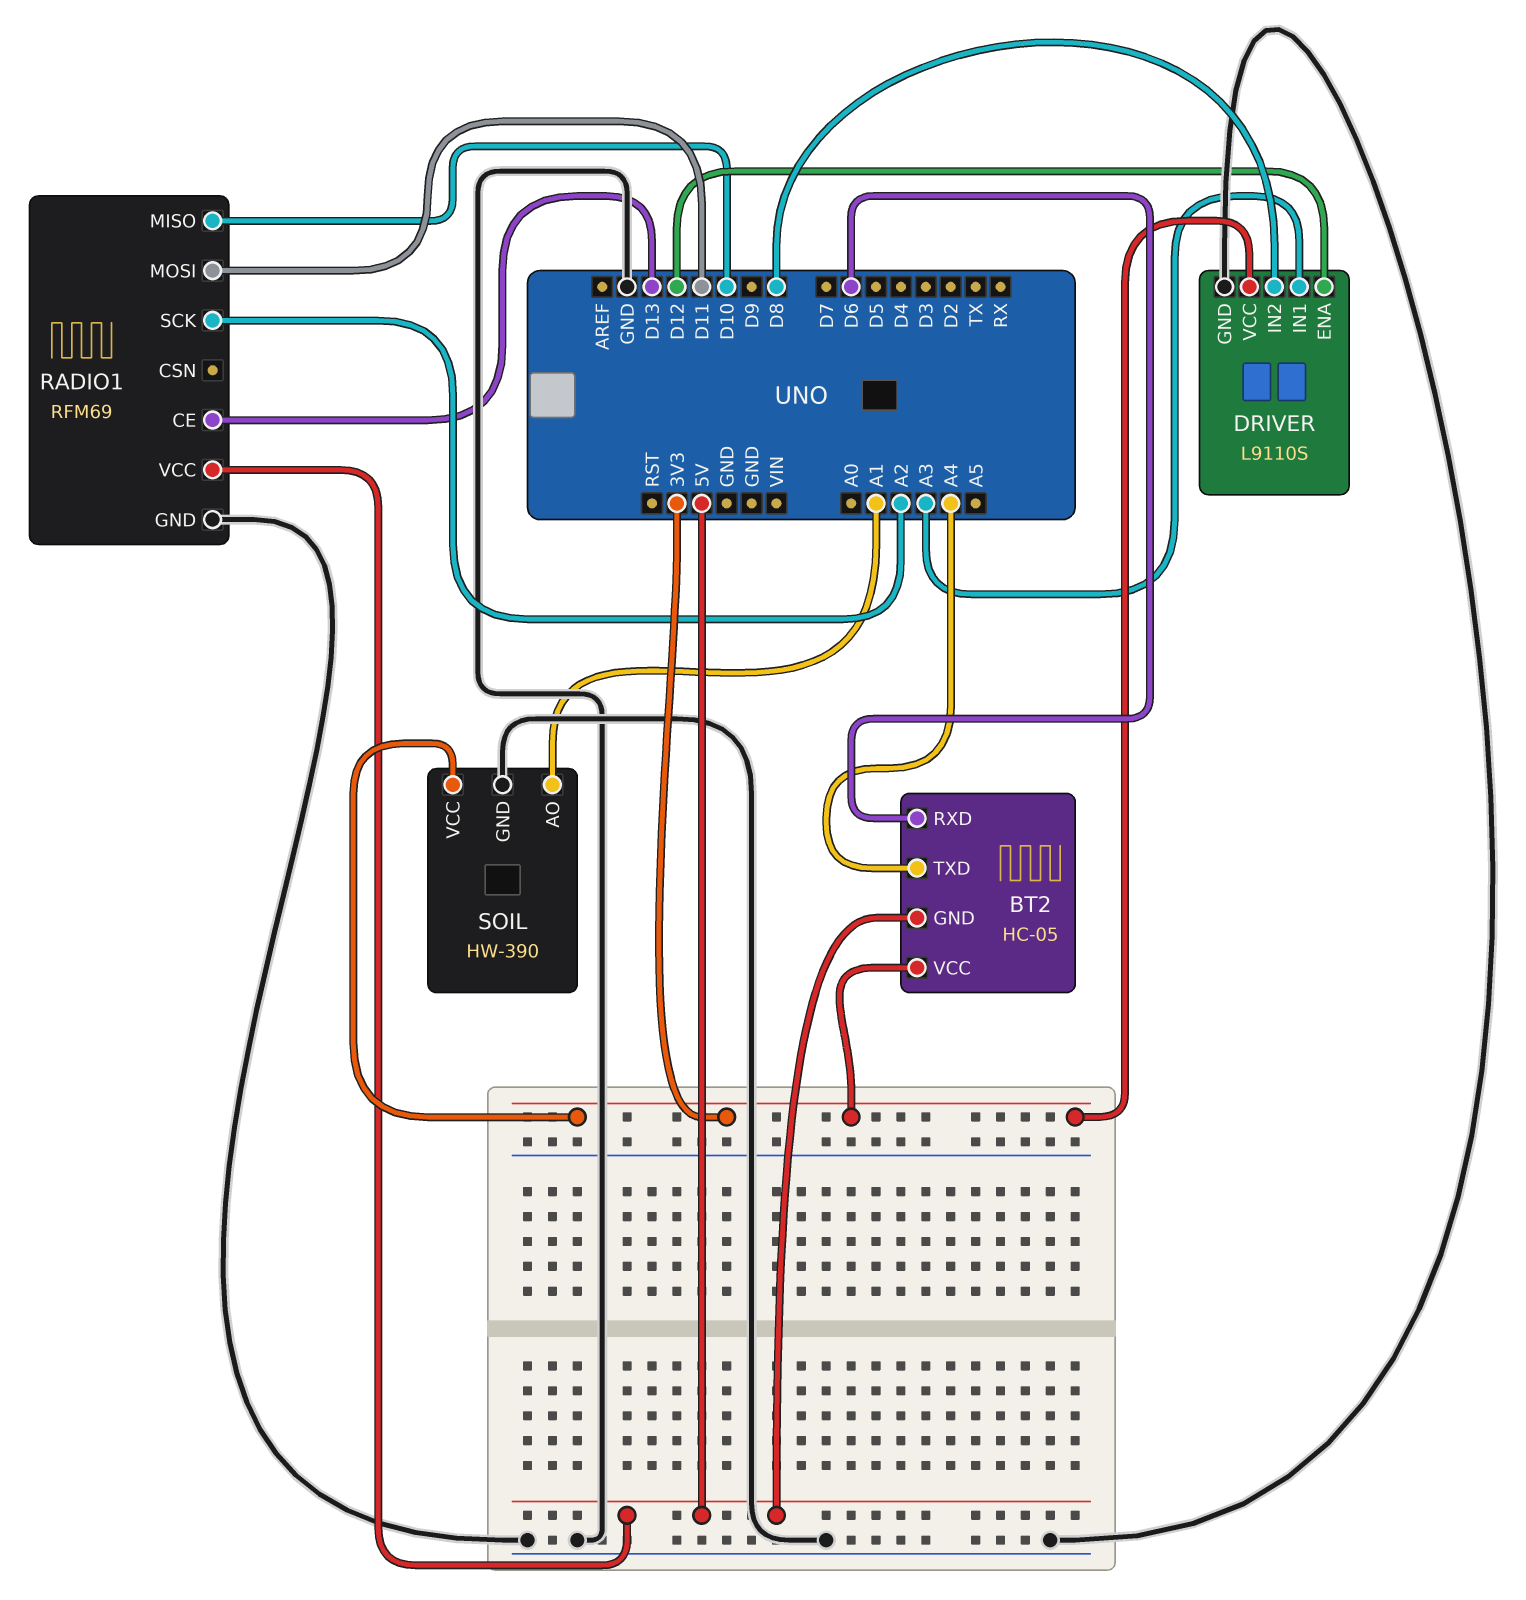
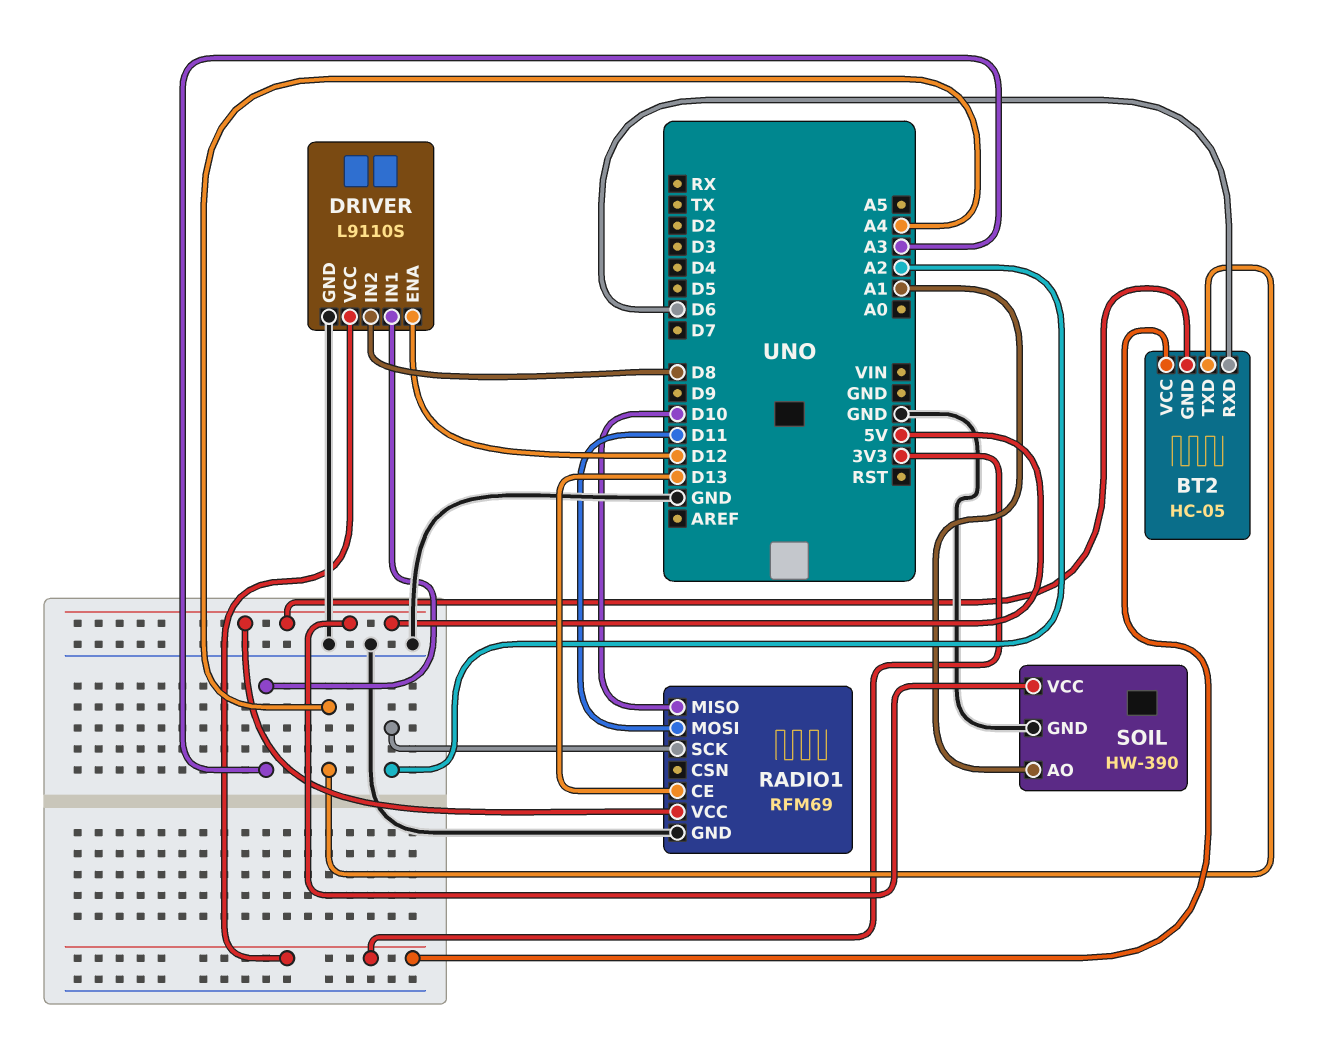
SOIL pin VCC: 3V3 -> 5V

